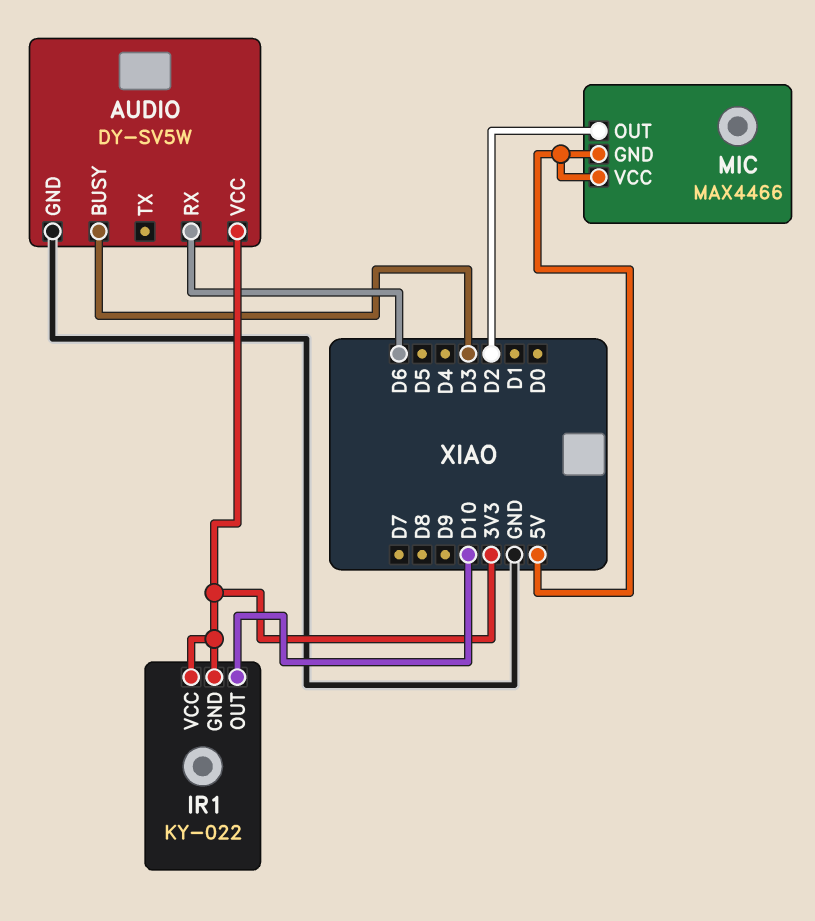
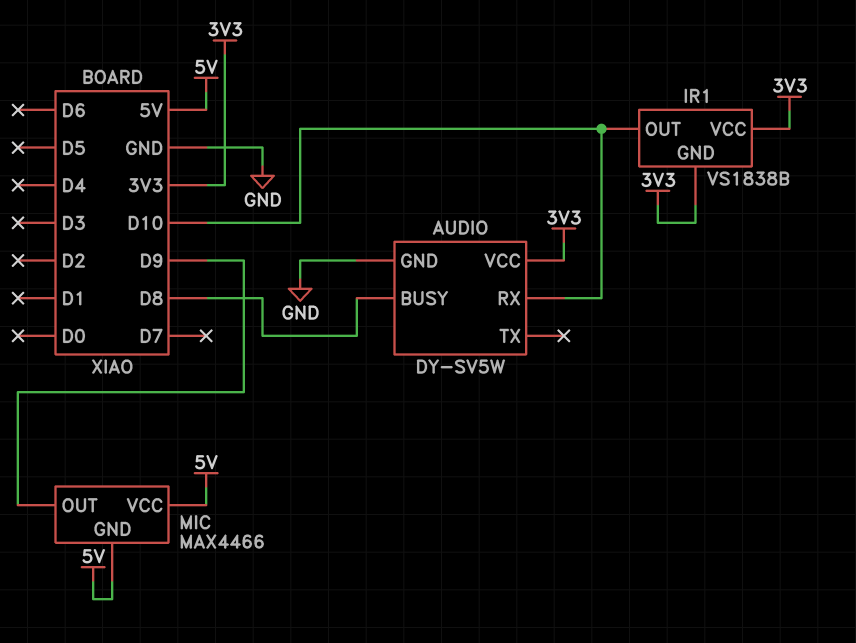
AUDIO pin BUSY: D3 -> D8
AUDIO pin RX: D6 -> D10
IR1: KY-022 -> VS1838B
MIC pin OUT: D2 -> D9

